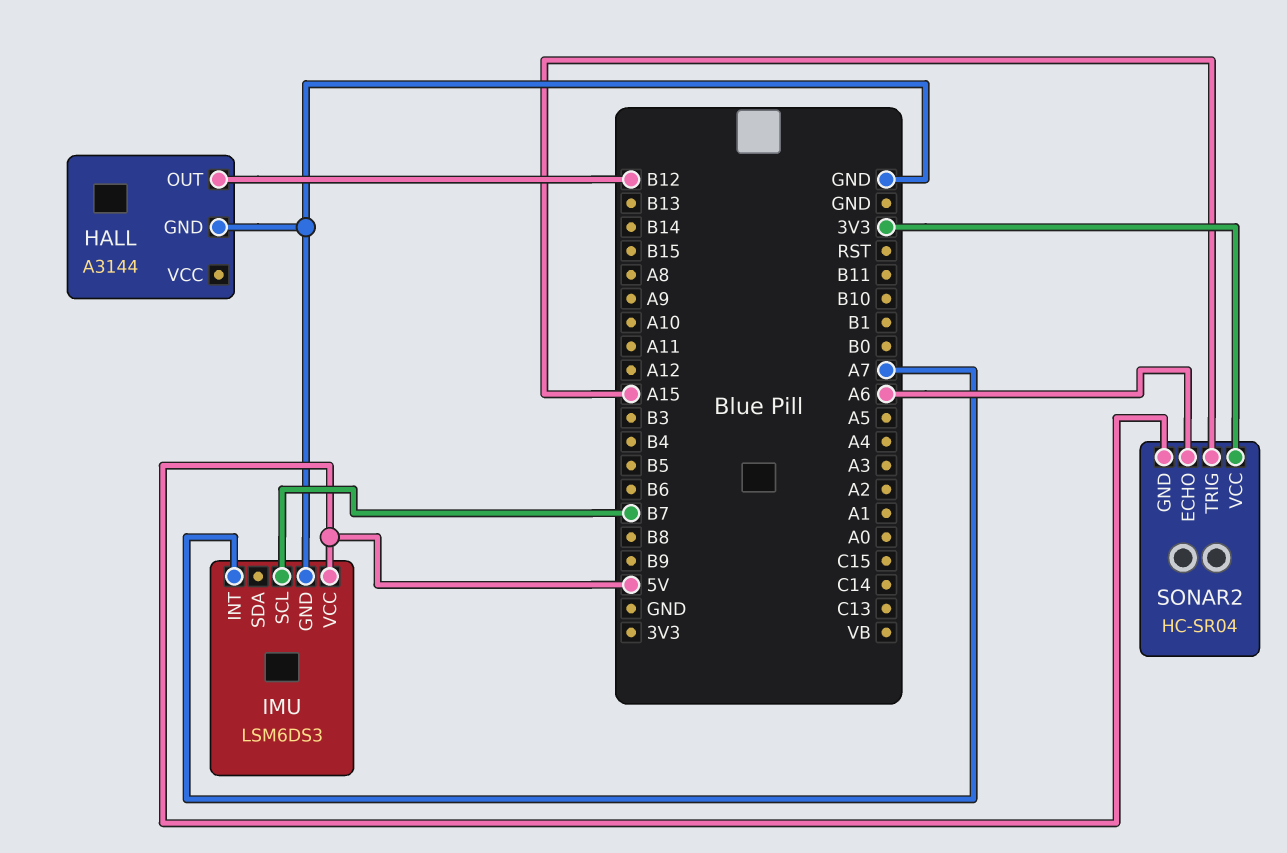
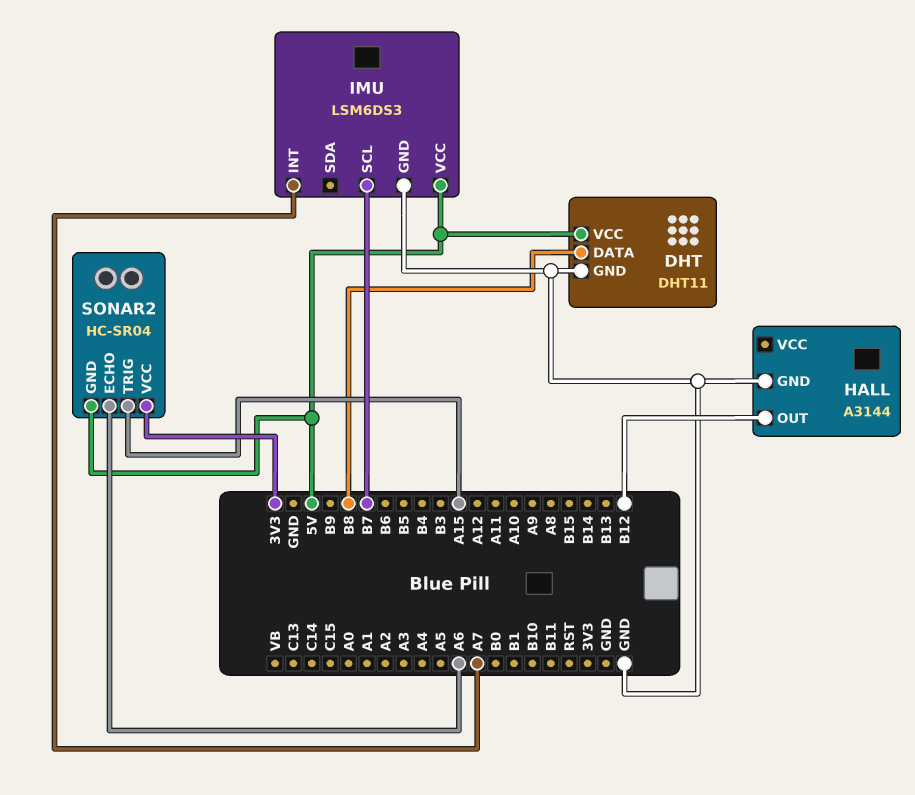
DHT: none -> DHT11
DHT pin DATA: none -> B8
DHT pin GND: none -> GND
DHT pin VCC: none -> 5V

